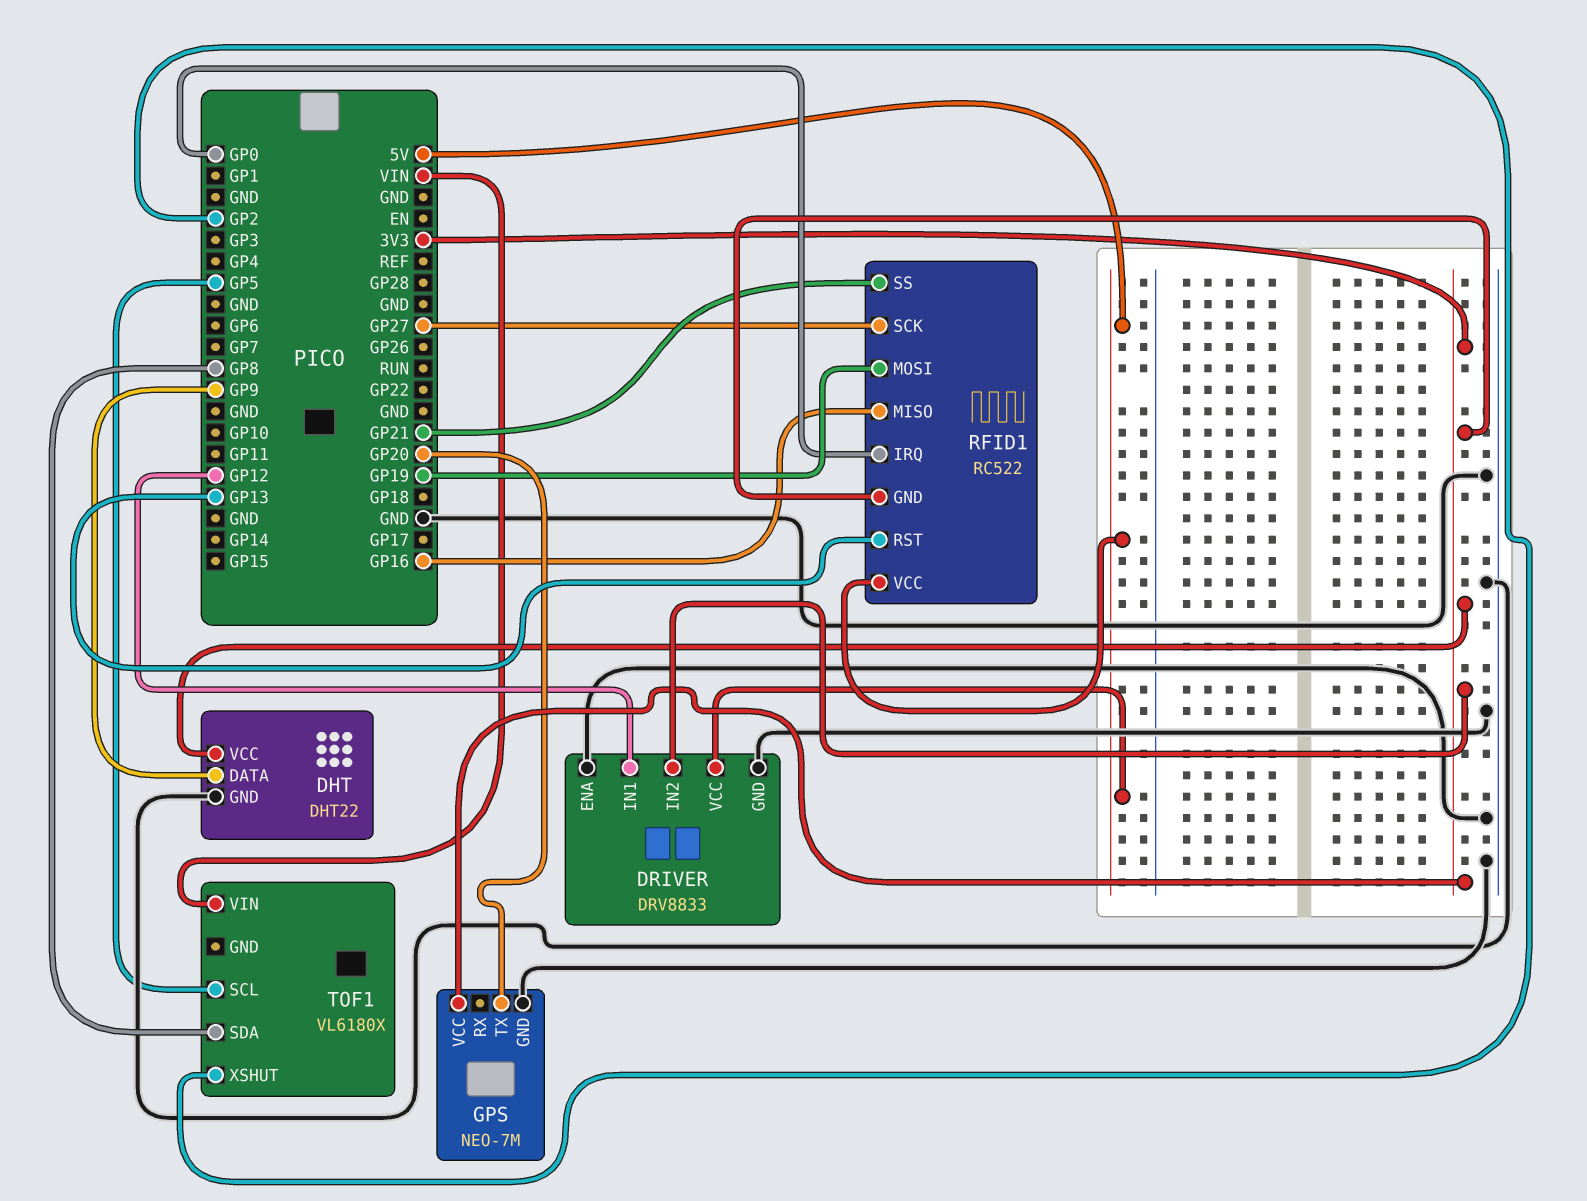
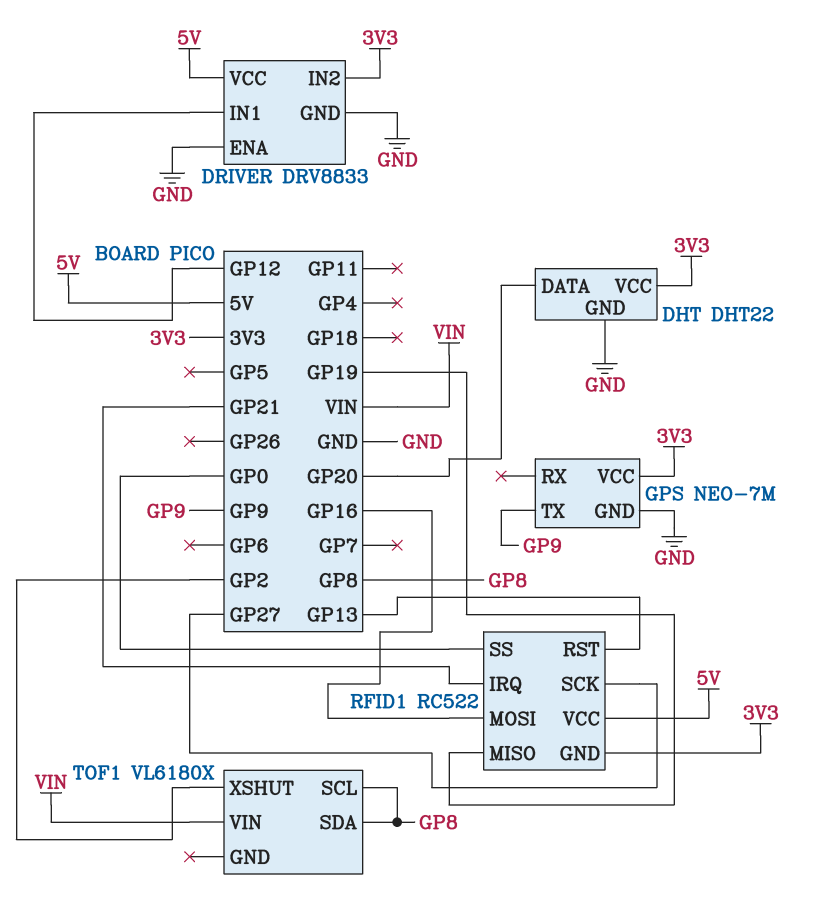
DHT pin DATA: GP9 -> GP20
GPS pin TX: GP20 -> GP9
RFID1 pin IRQ: GP0 -> GP21
RFID1 pin MISO: GP16 -> GP19
RFID1 pin MOSI: GP19 -> GP16
RFID1 pin SS: GP21 -> GP0
TOF1 pin SCL: GP5 -> GP8

